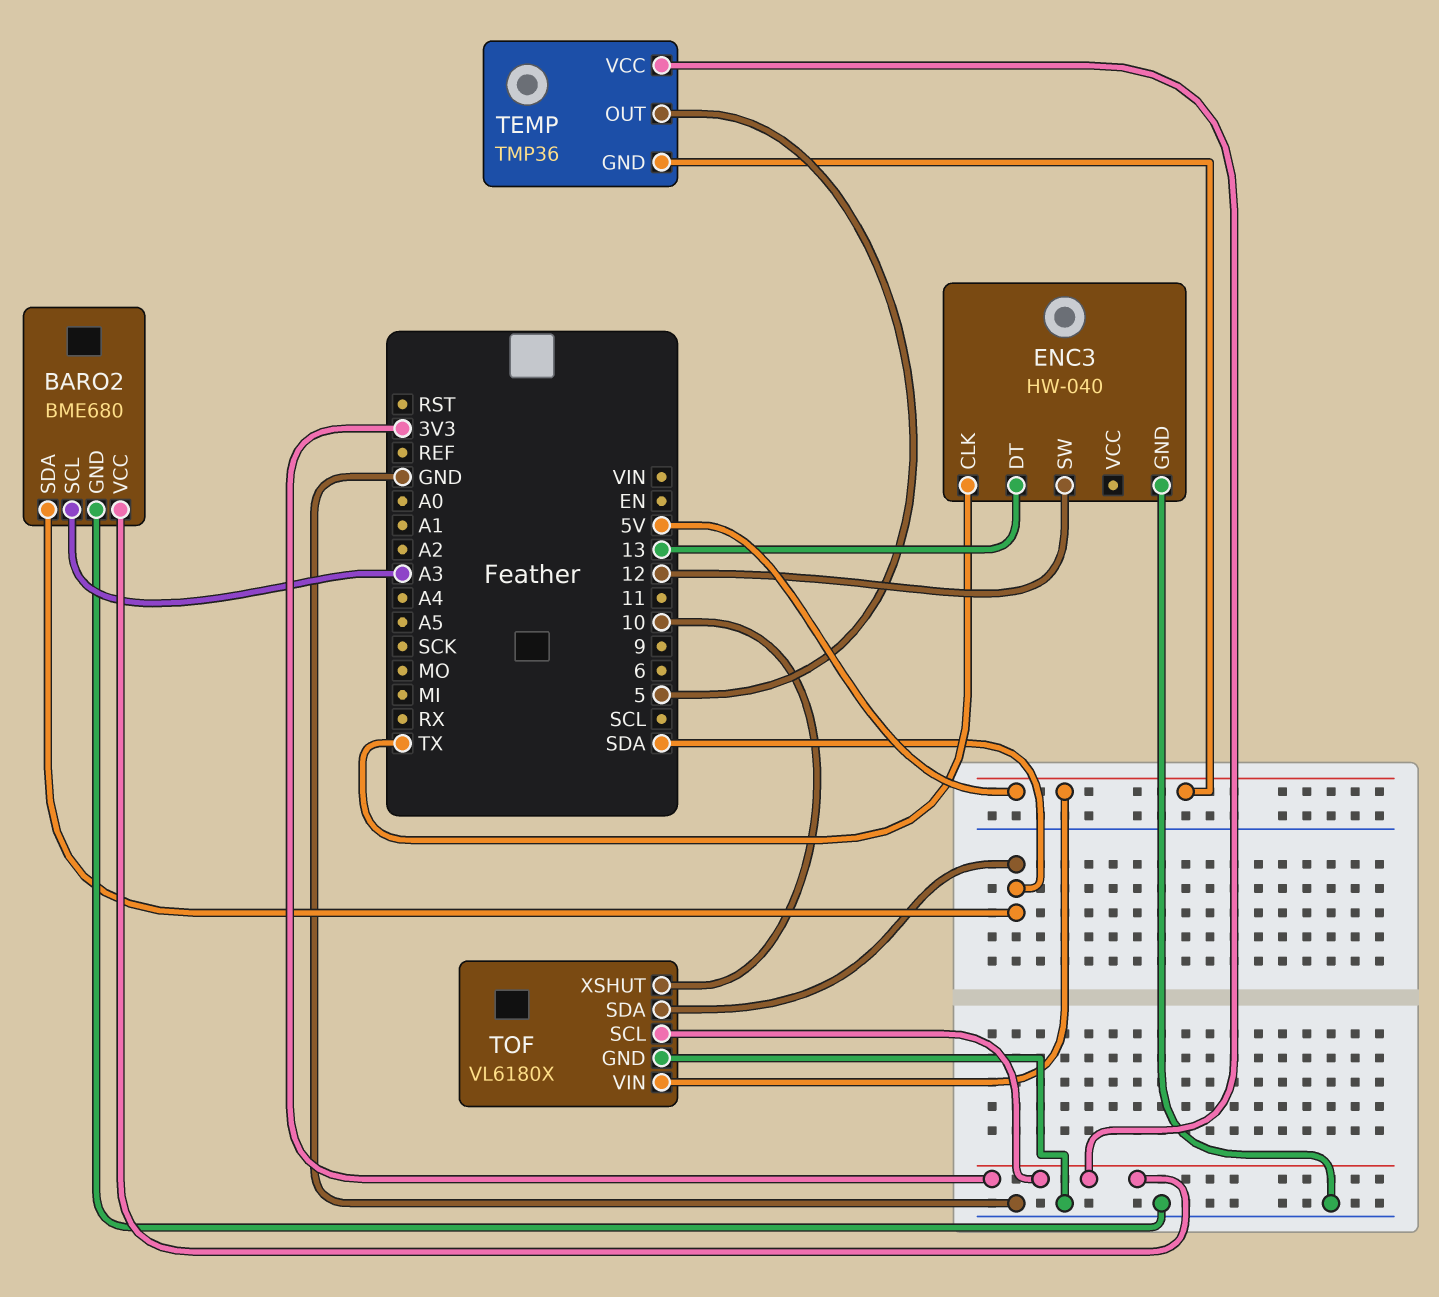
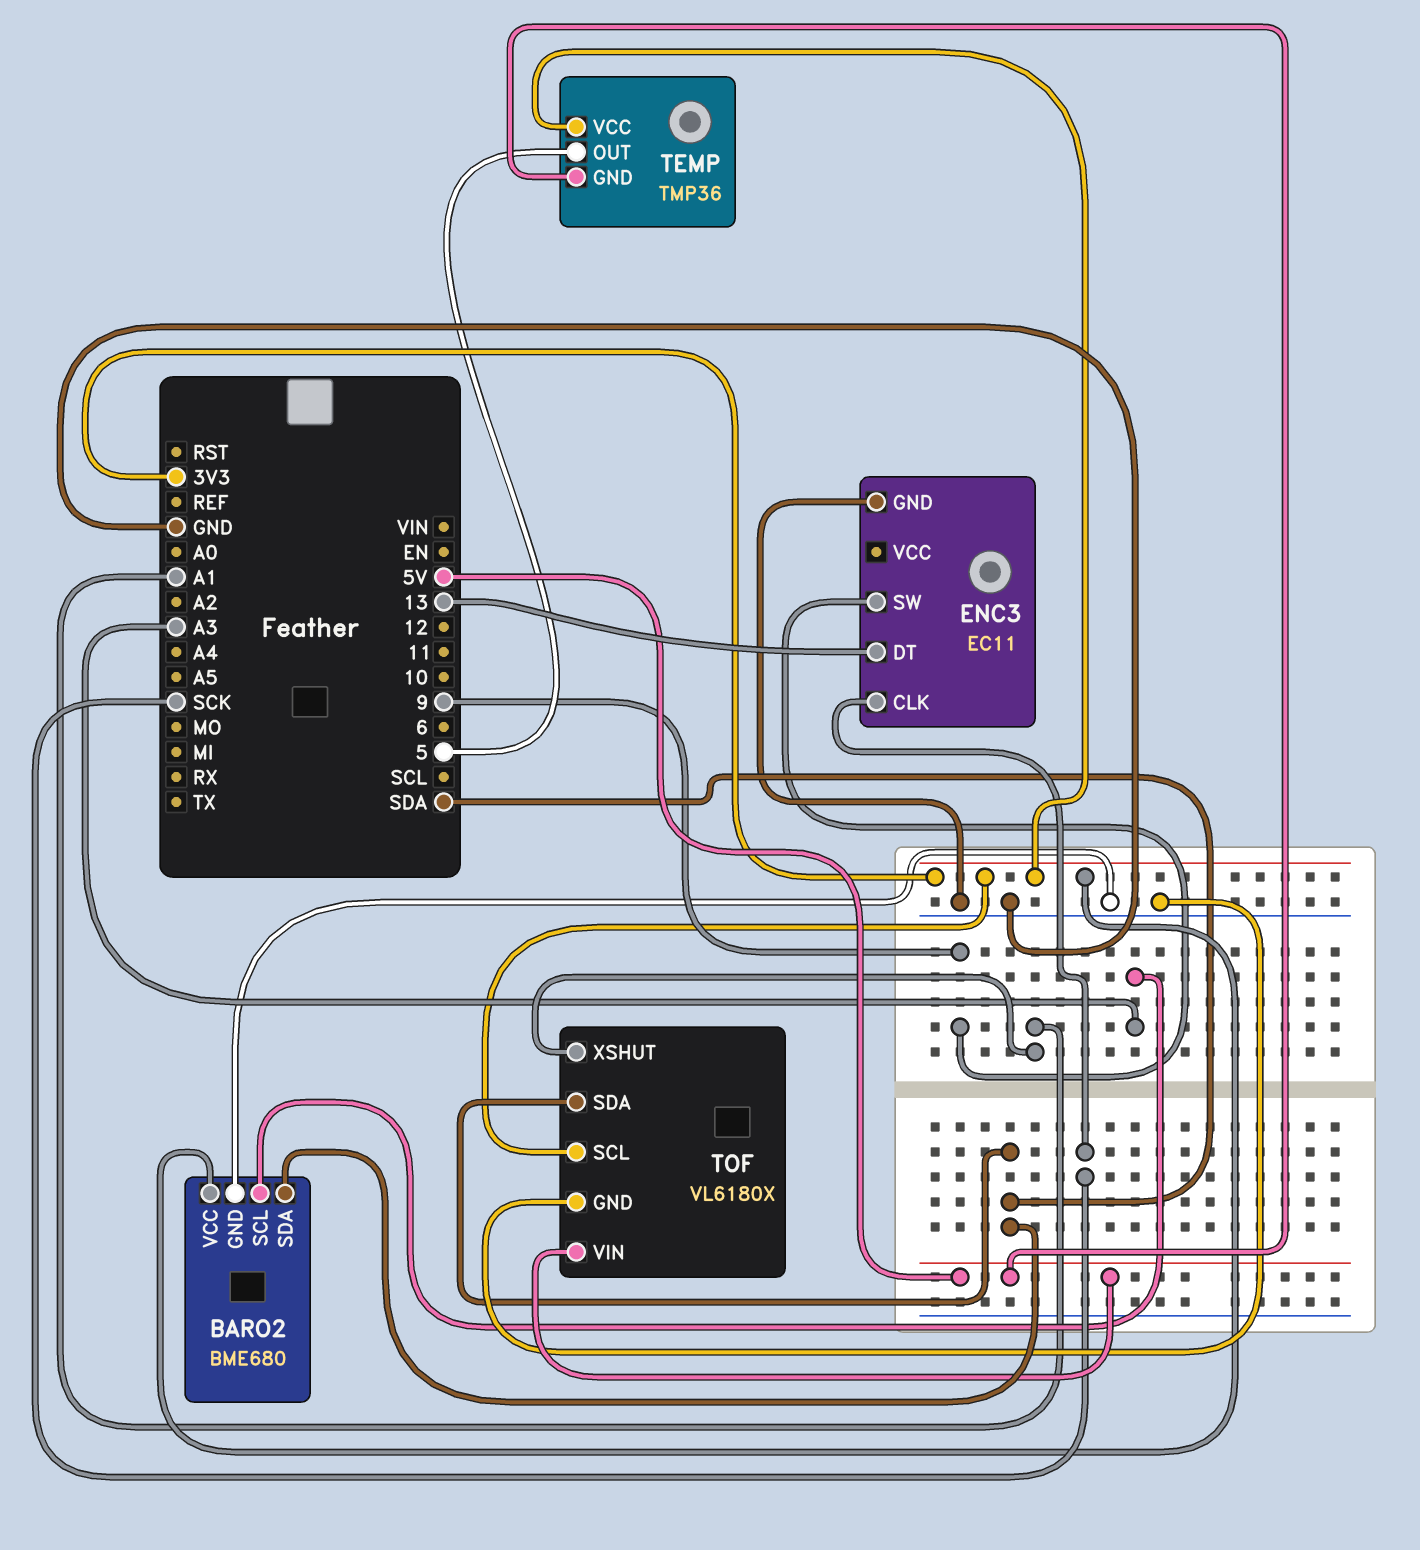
ENC3: HW-040 -> EC11
ENC3 pin CLK: TX -> SCK
ENC3 pin SW: 12 -> 9
TOF pin XSHUT: 10 -> A1

